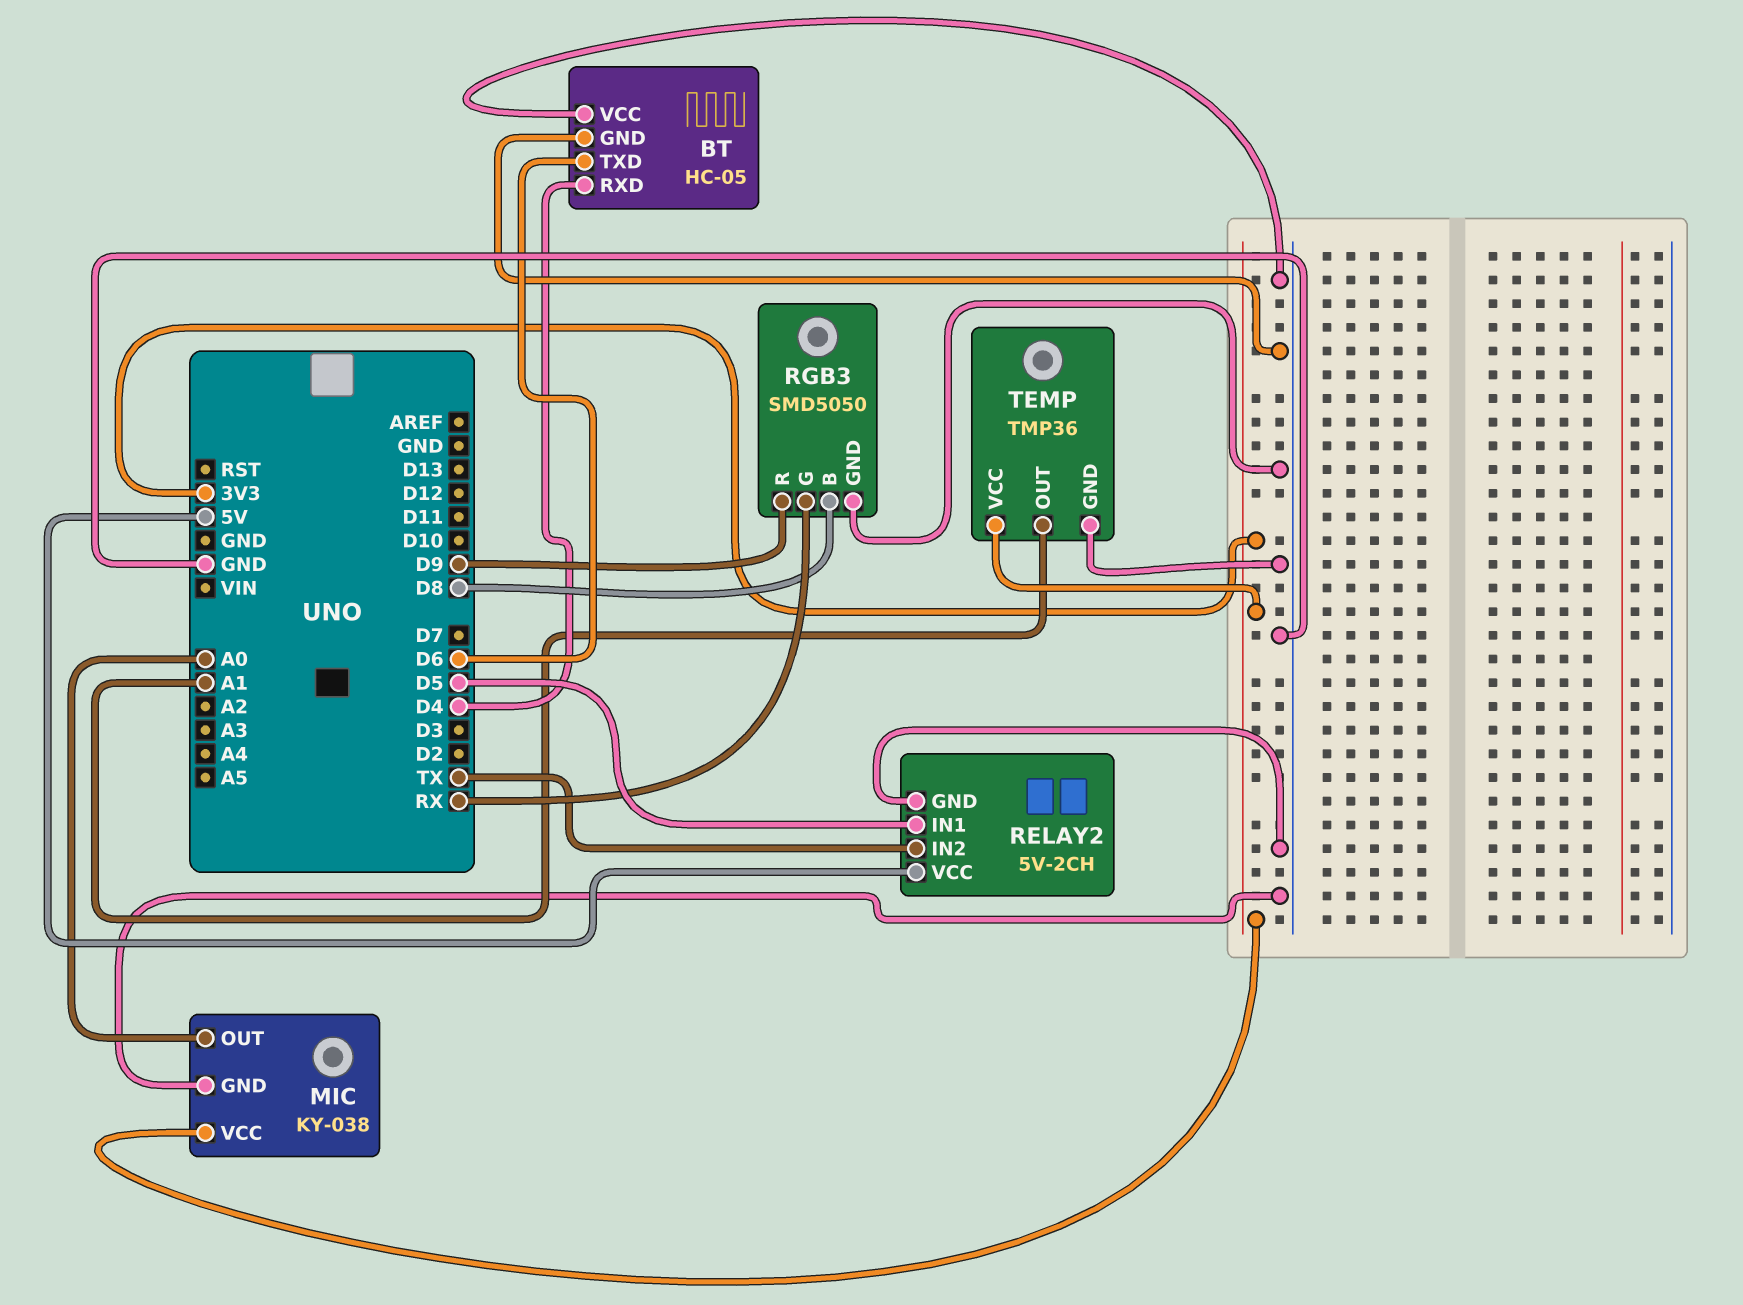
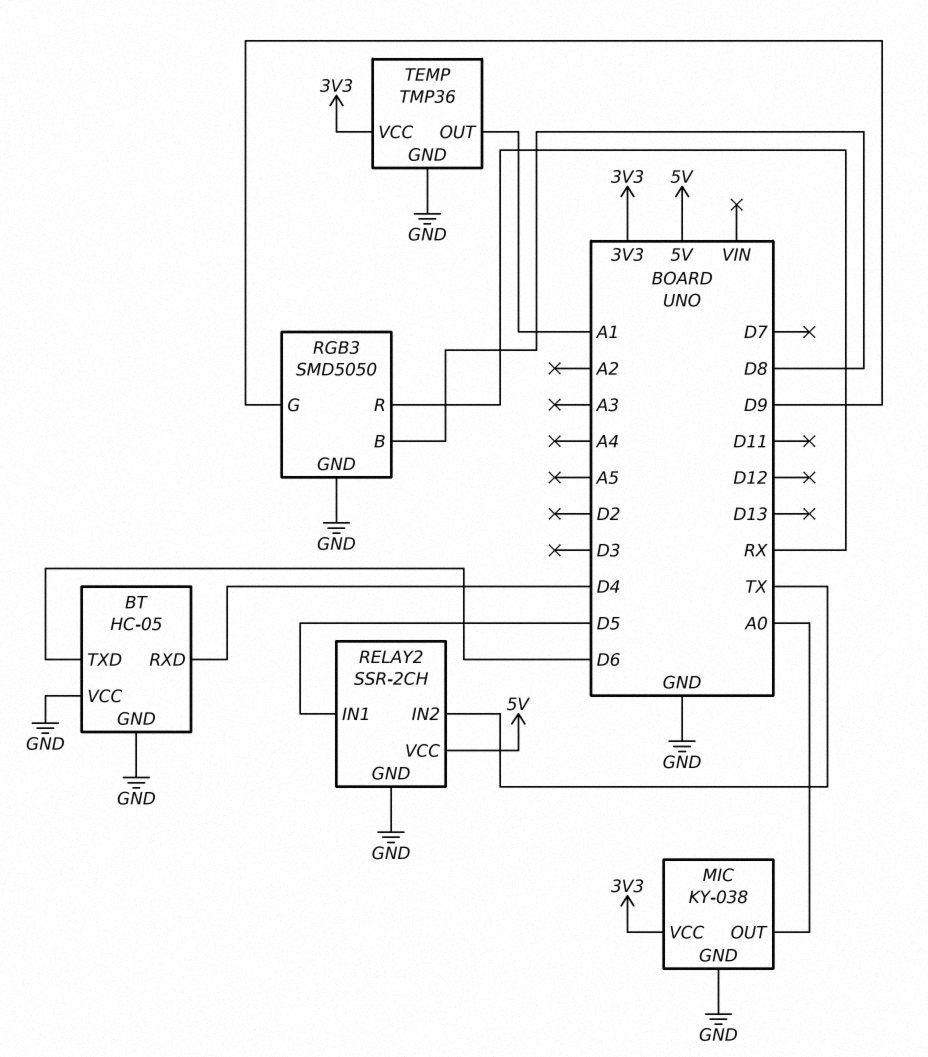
RELAY2: 5V-2CH -> SSR-2CH
RGB3 pin G: RX -> D9
RGB3 pin R: D9 -> RX

